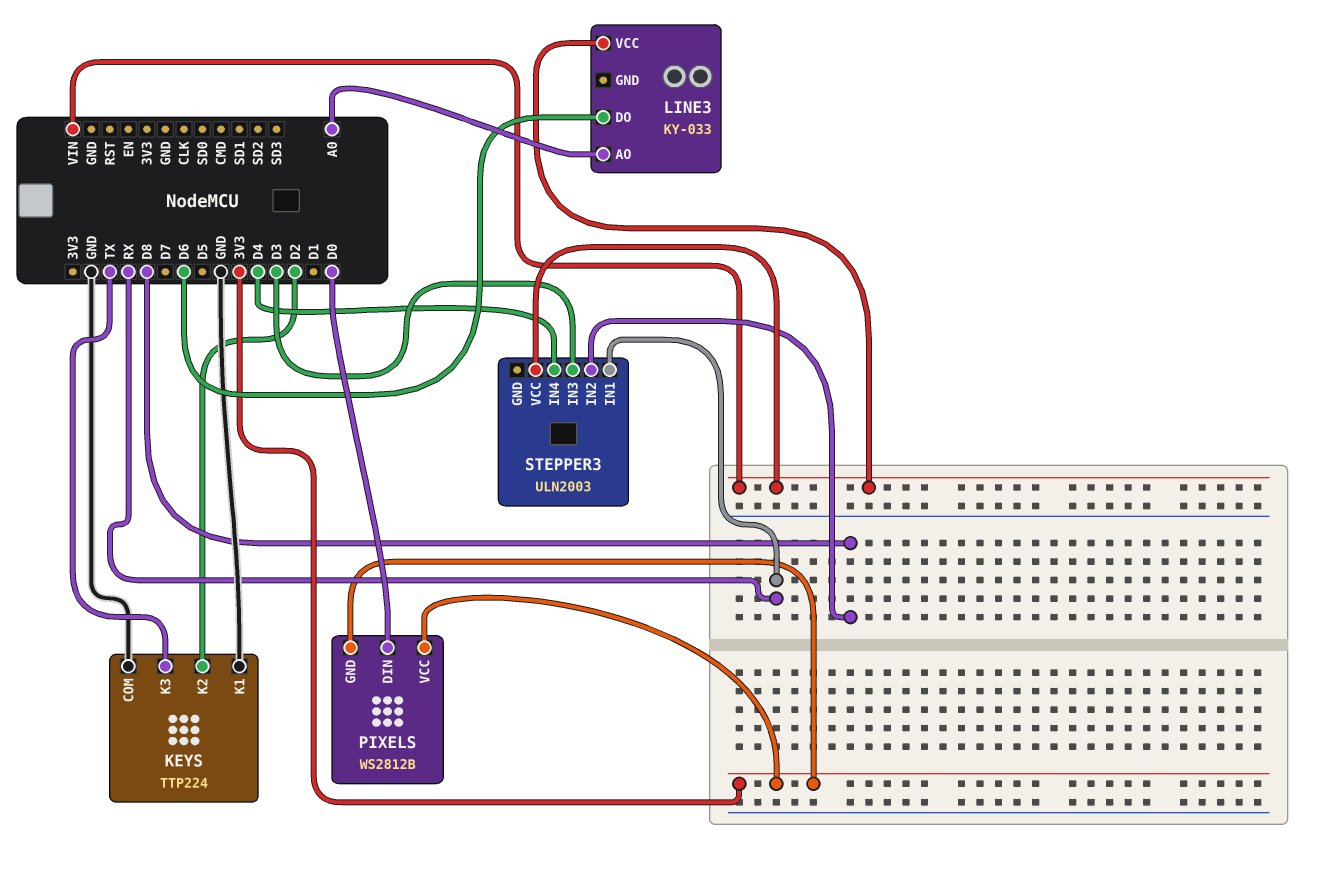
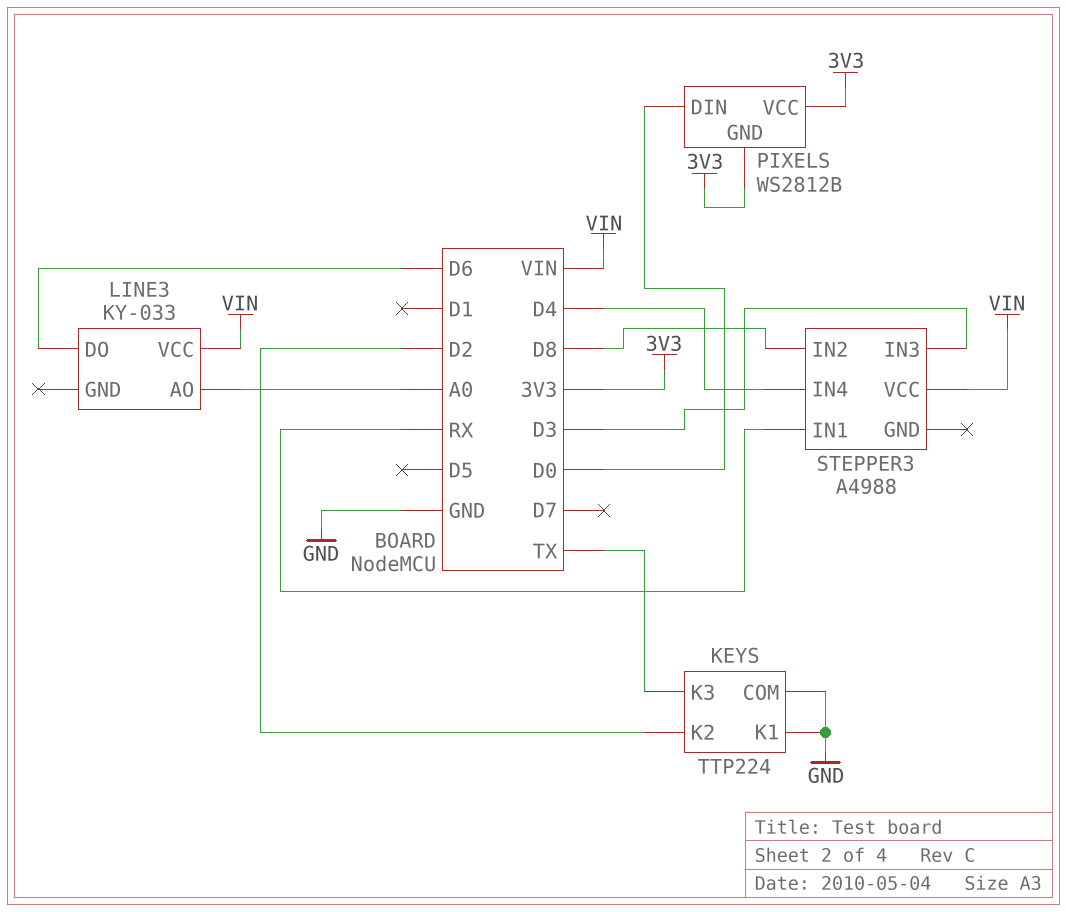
STEPPER3: ULN2003 -> A4988

